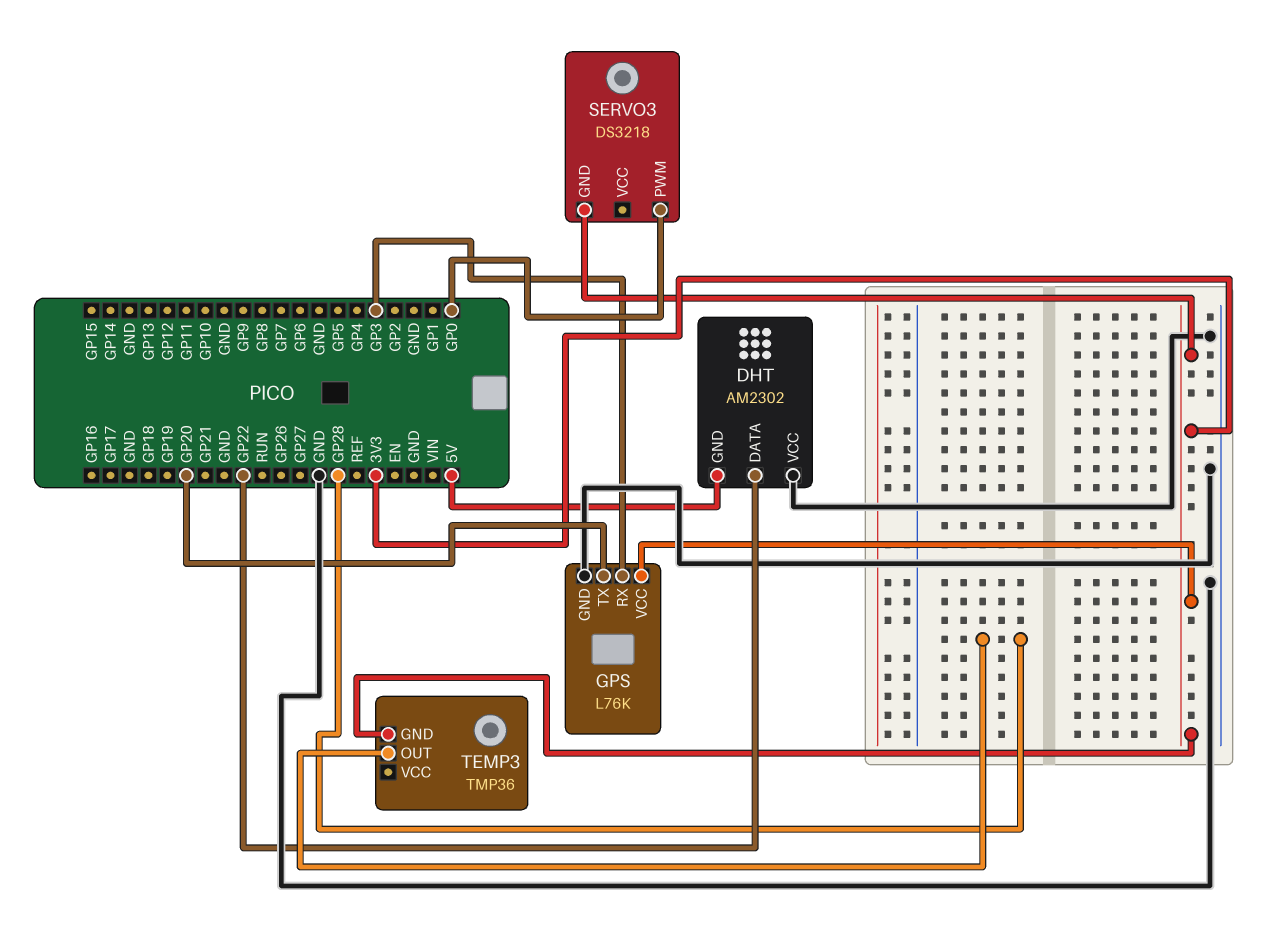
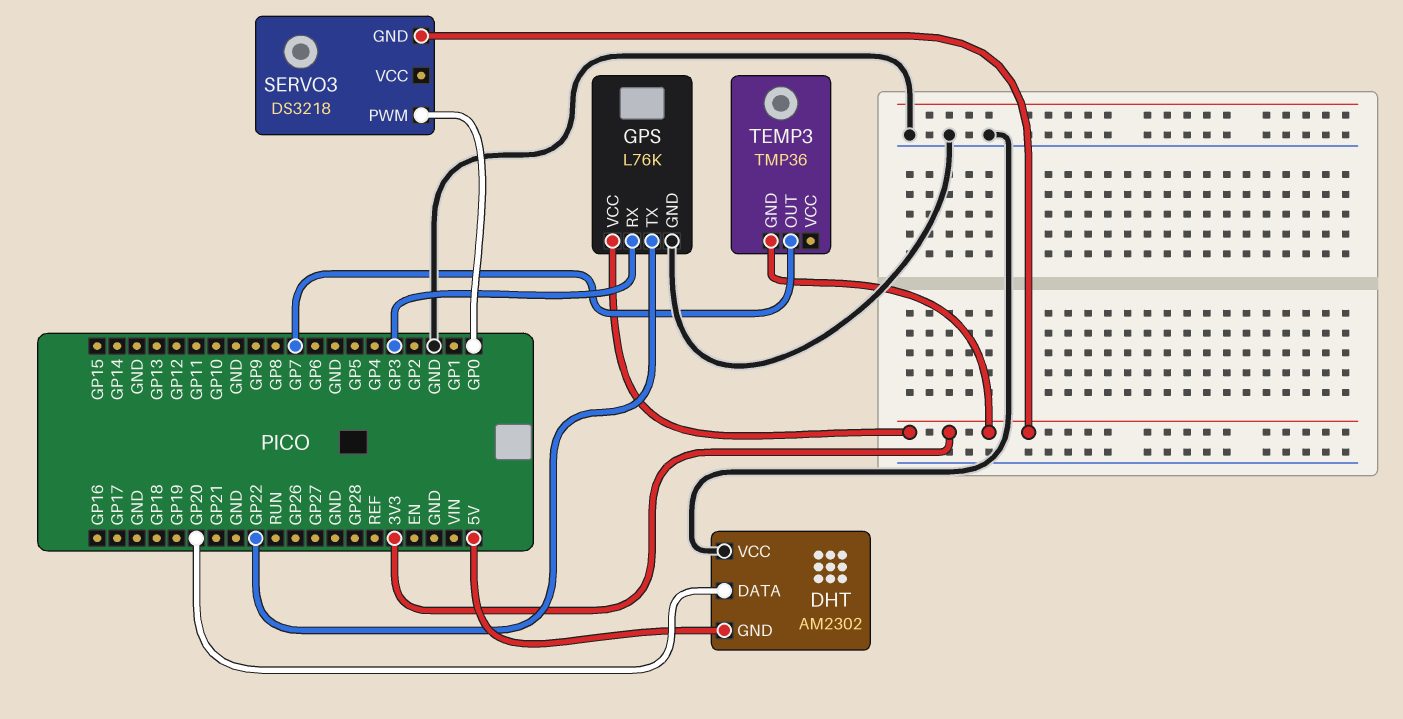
DHT pin DATA: GP22 -> GP20
GPS pin TX: GP20 -> GP22
TEMP3 pin OUT: GP28 -> GP7

